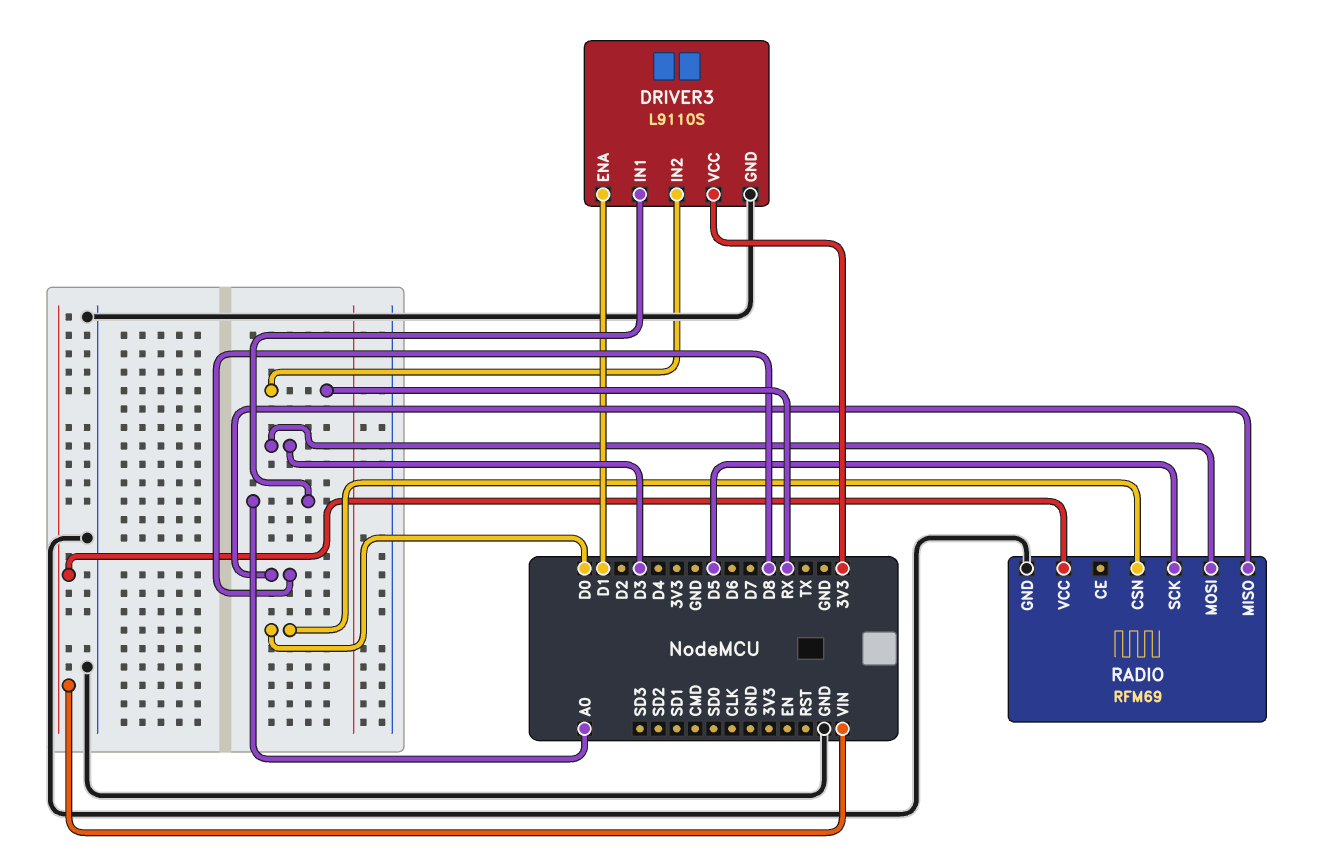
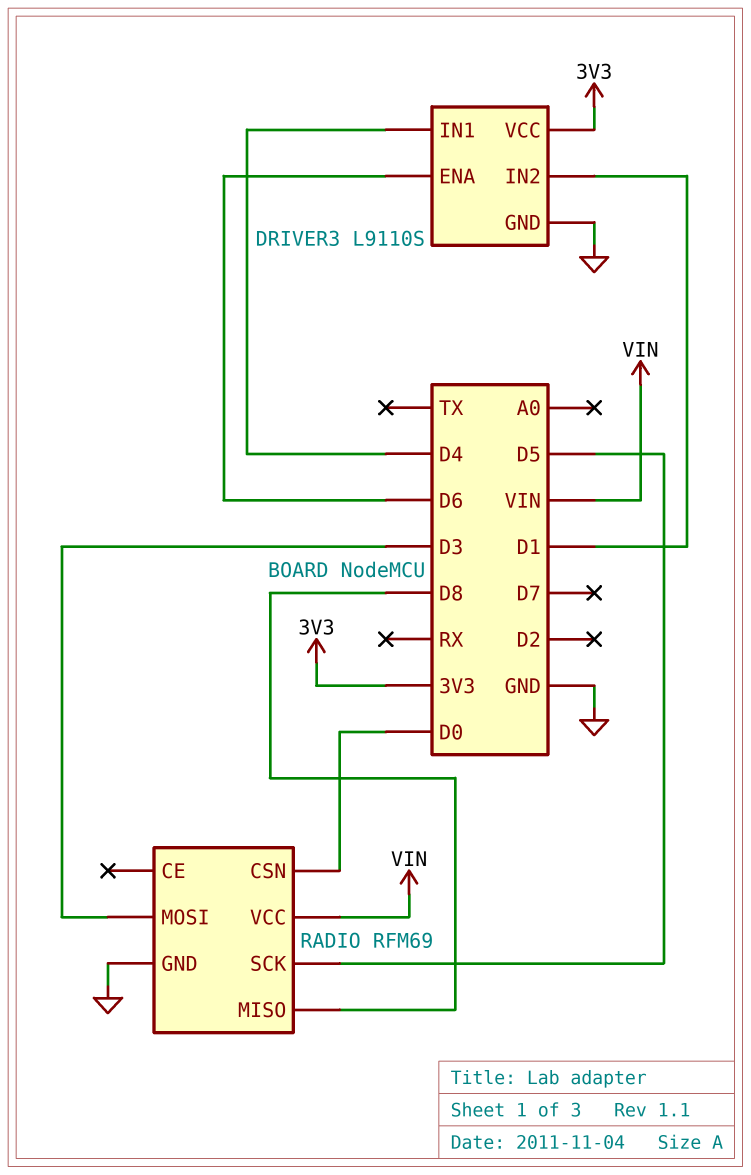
DRIVER3 pin ENA: D1 -> D6
DRIVER3 pin IN1: A0 -> D4
DRIVER3 pin IN2: RX -> D1

